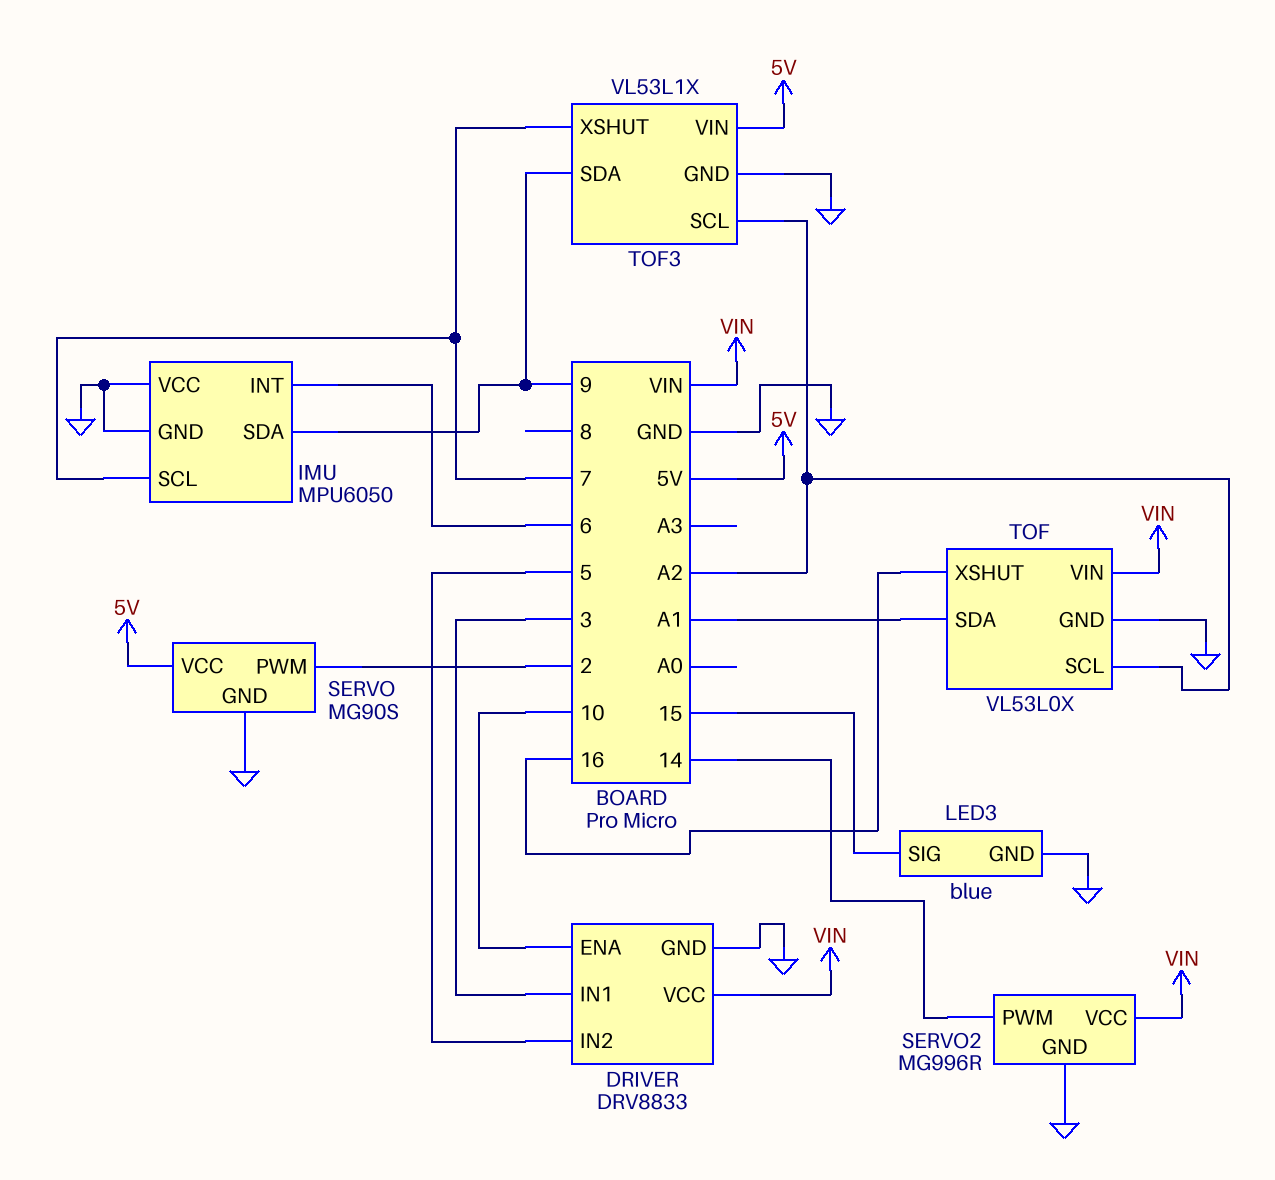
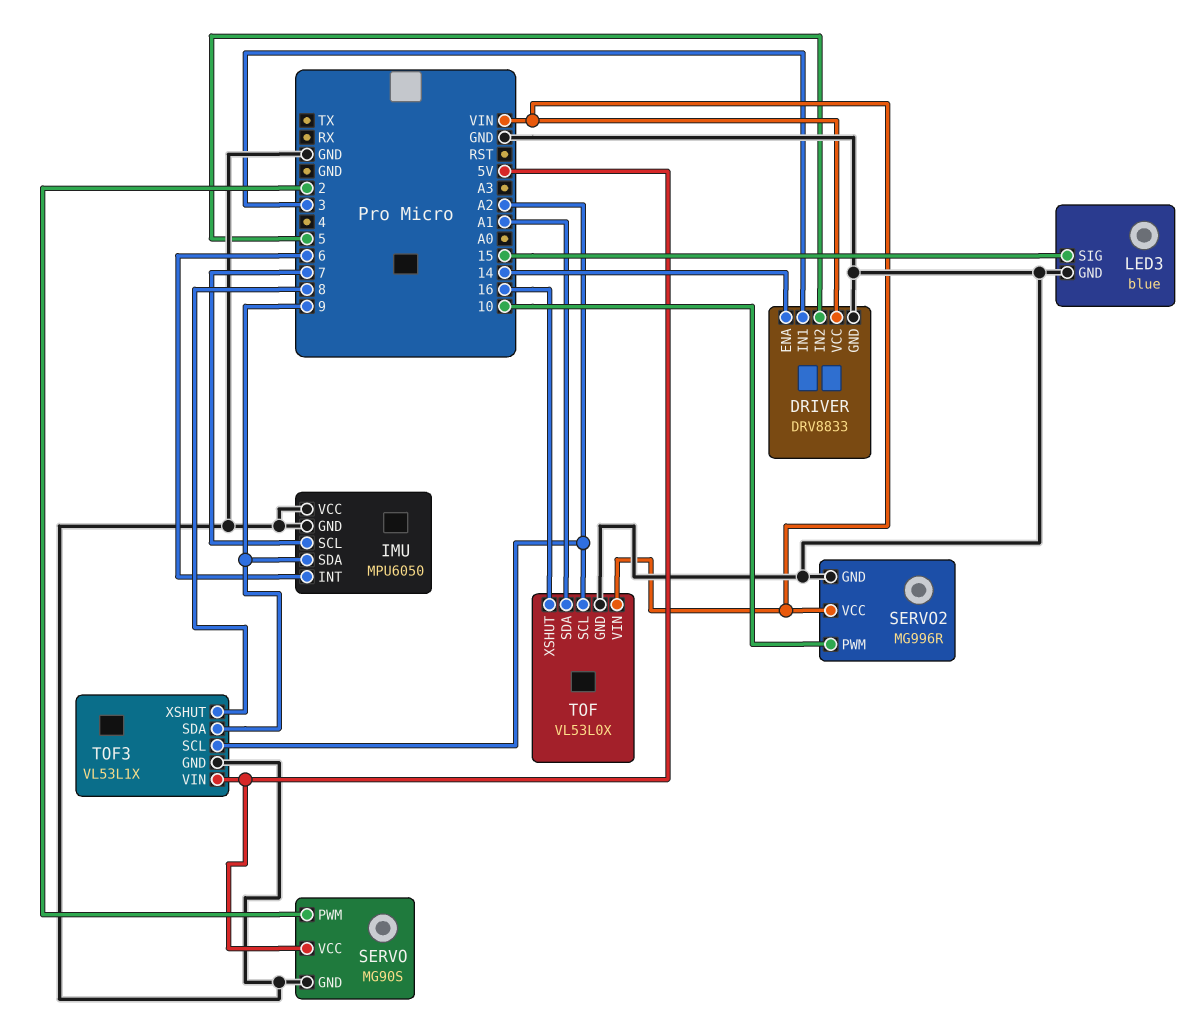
DRIVER pin ENA: 10 -> 14
SERVO2 pin PWM: 14 -> 10
TOF3 pin XSHUT: 7 -> 8

